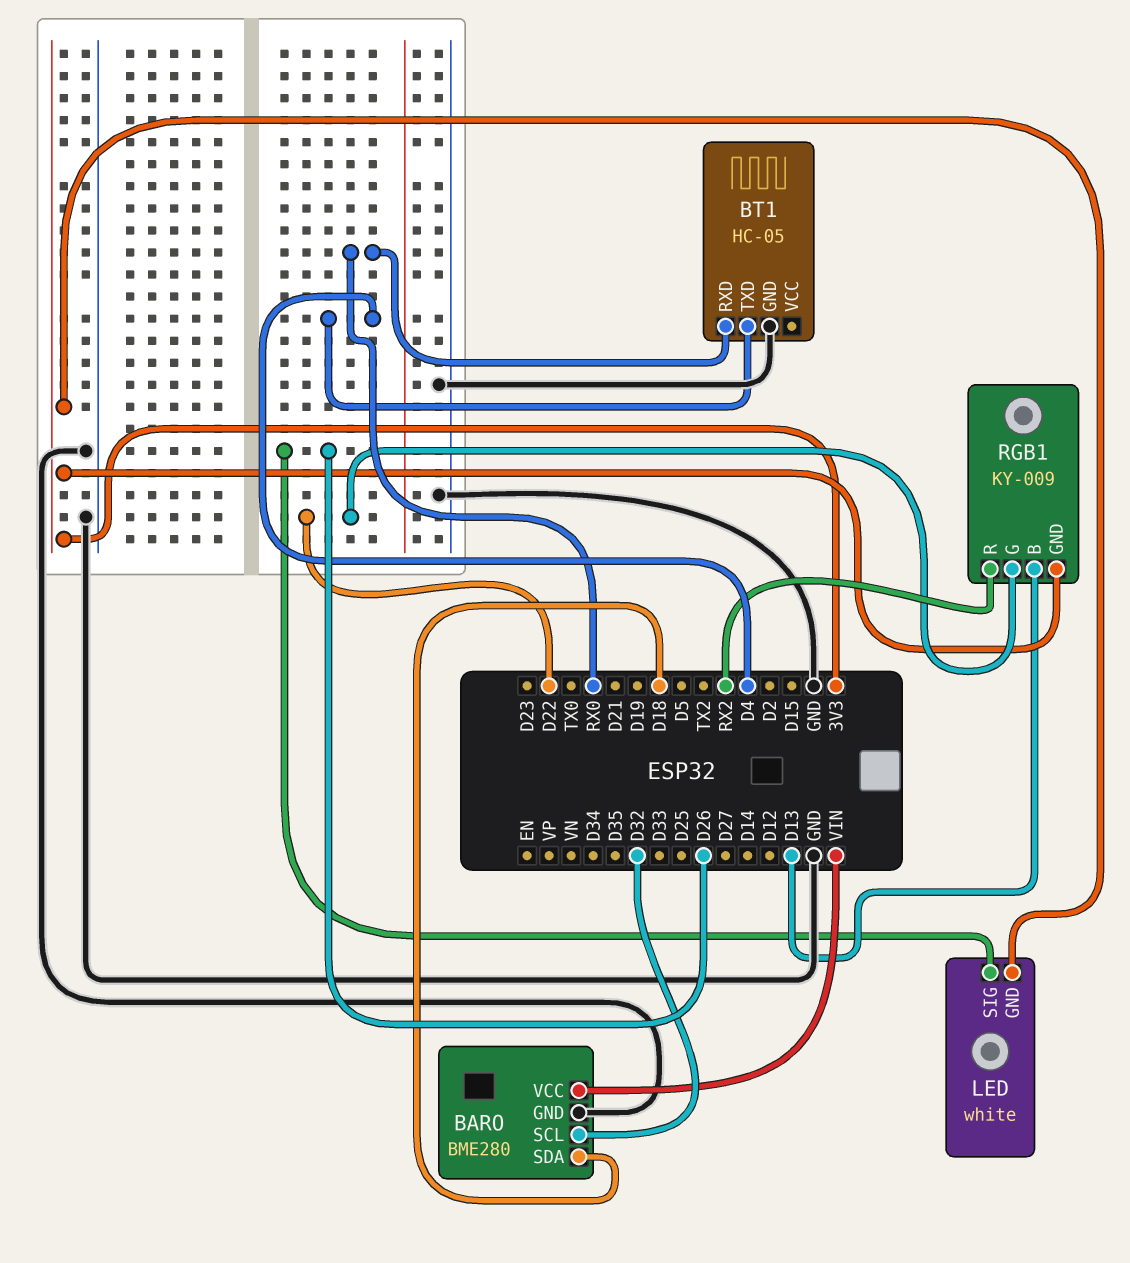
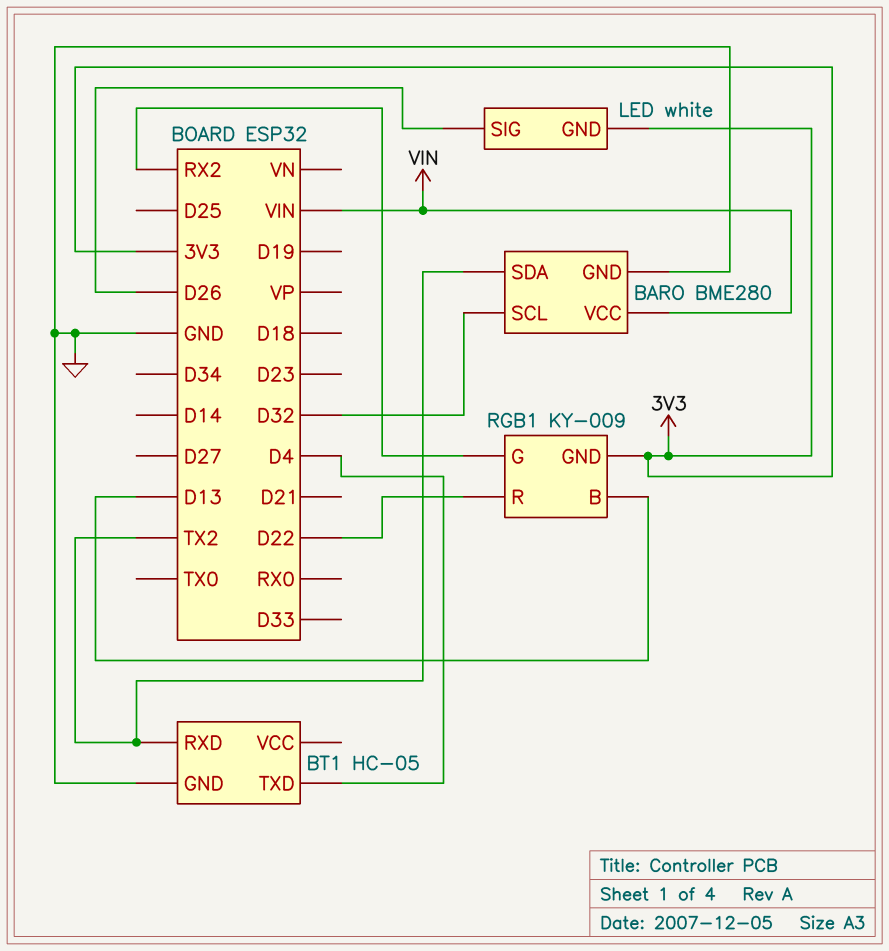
BARO pin SDA: D18 -> TX2
BT1 pin RXD: RX0 -> TX2
RGB1 pin G: D22 -> RX2
RGB1 pin R: RX2 -> D22

